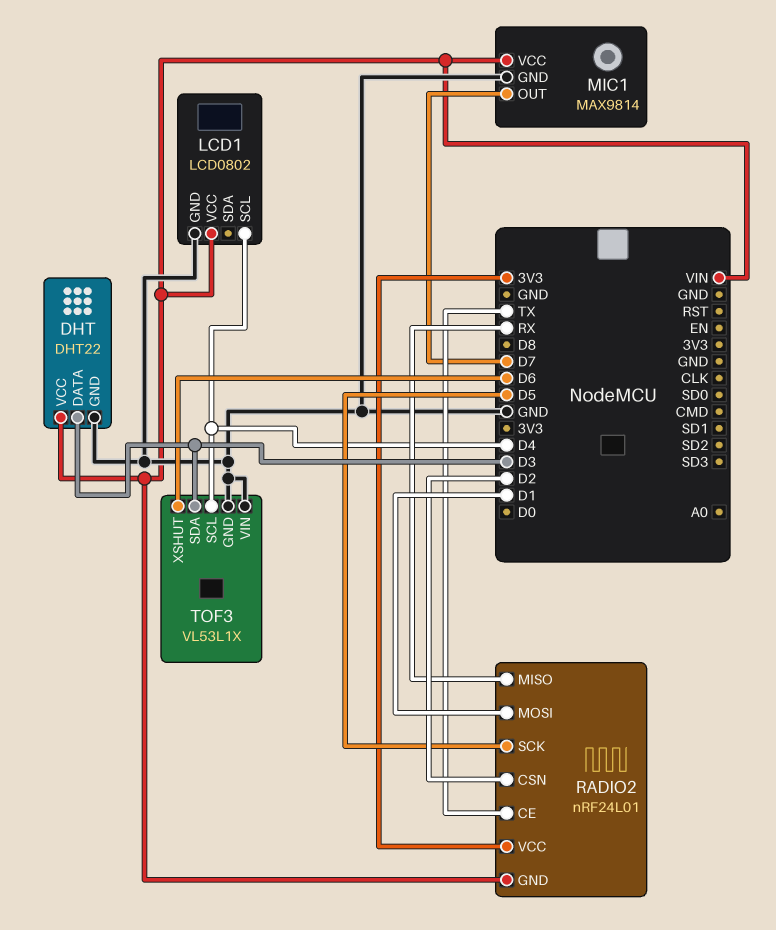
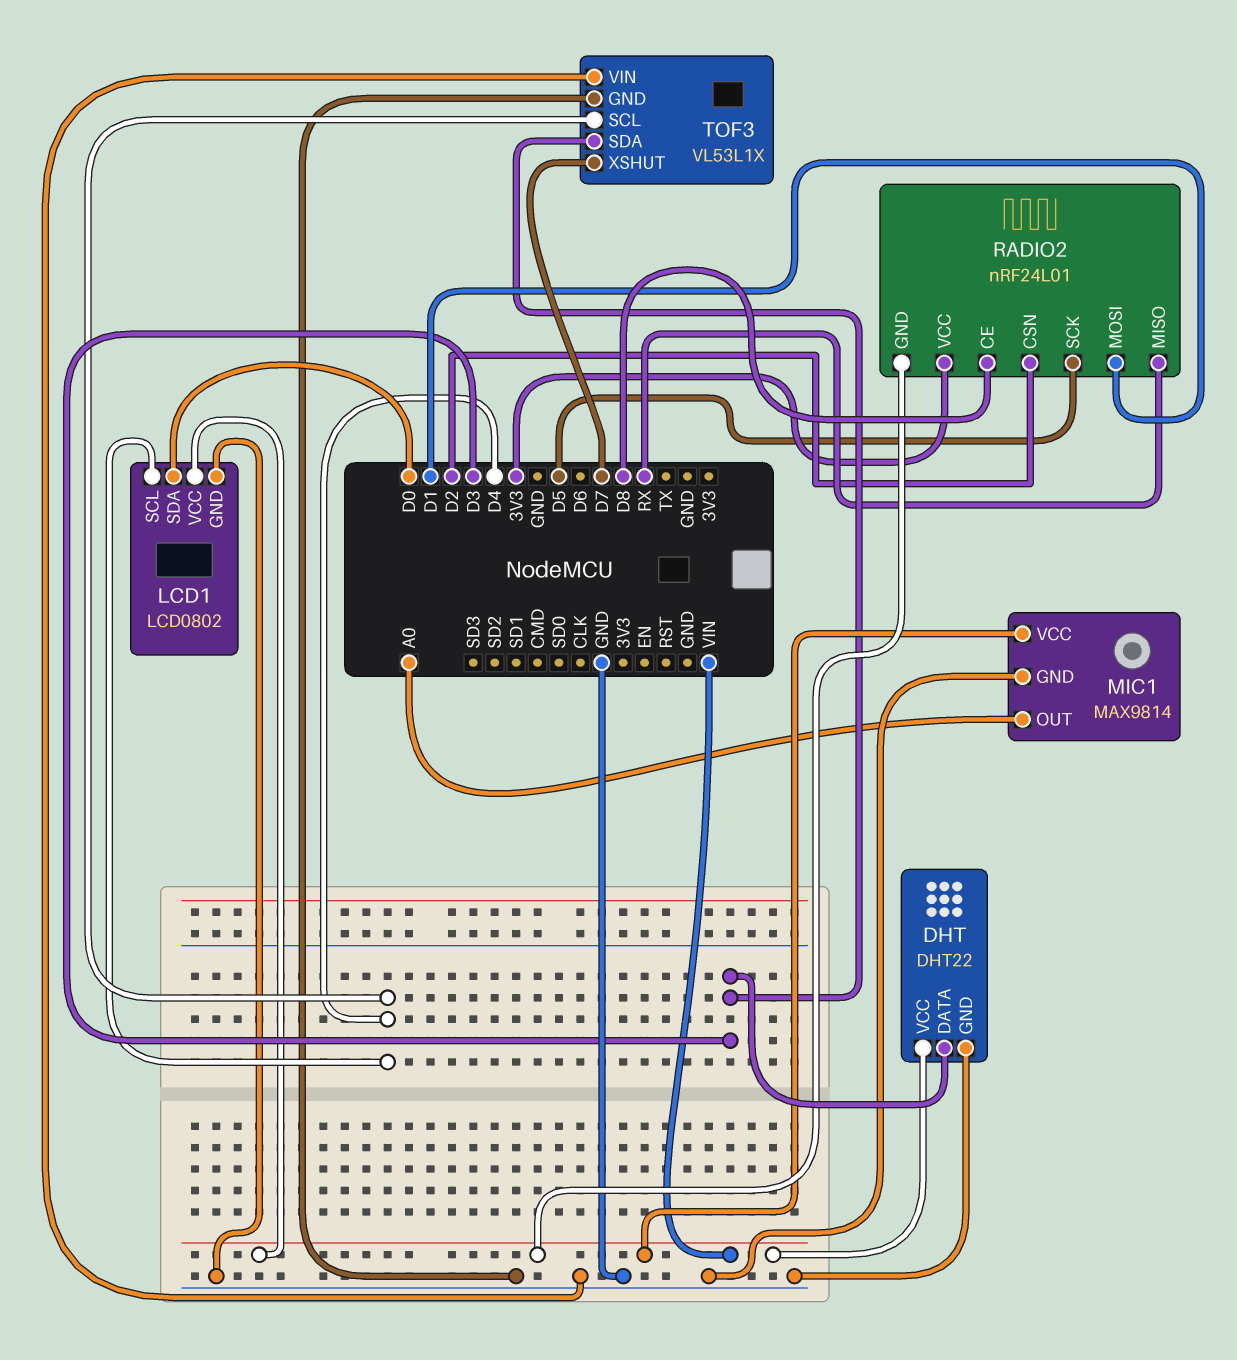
LCD1 pin SDA: none -> D0
MIC1 pin OUT: D7 -> A0
RADIO2 pin CE: TX -> D8
TOF3 pin XSHUT: D6 -> D7

